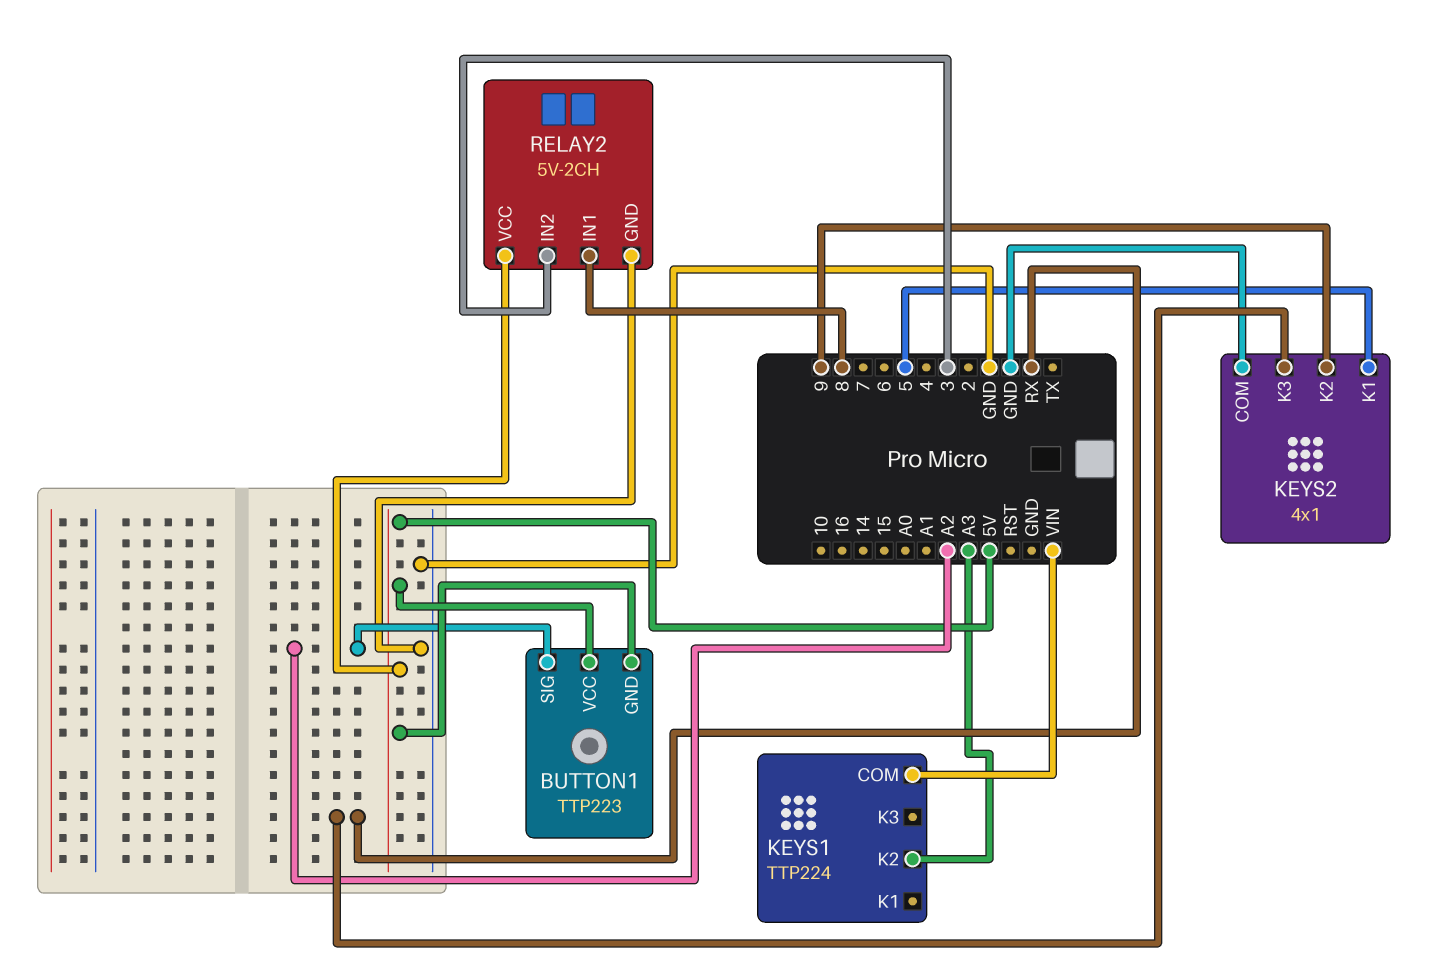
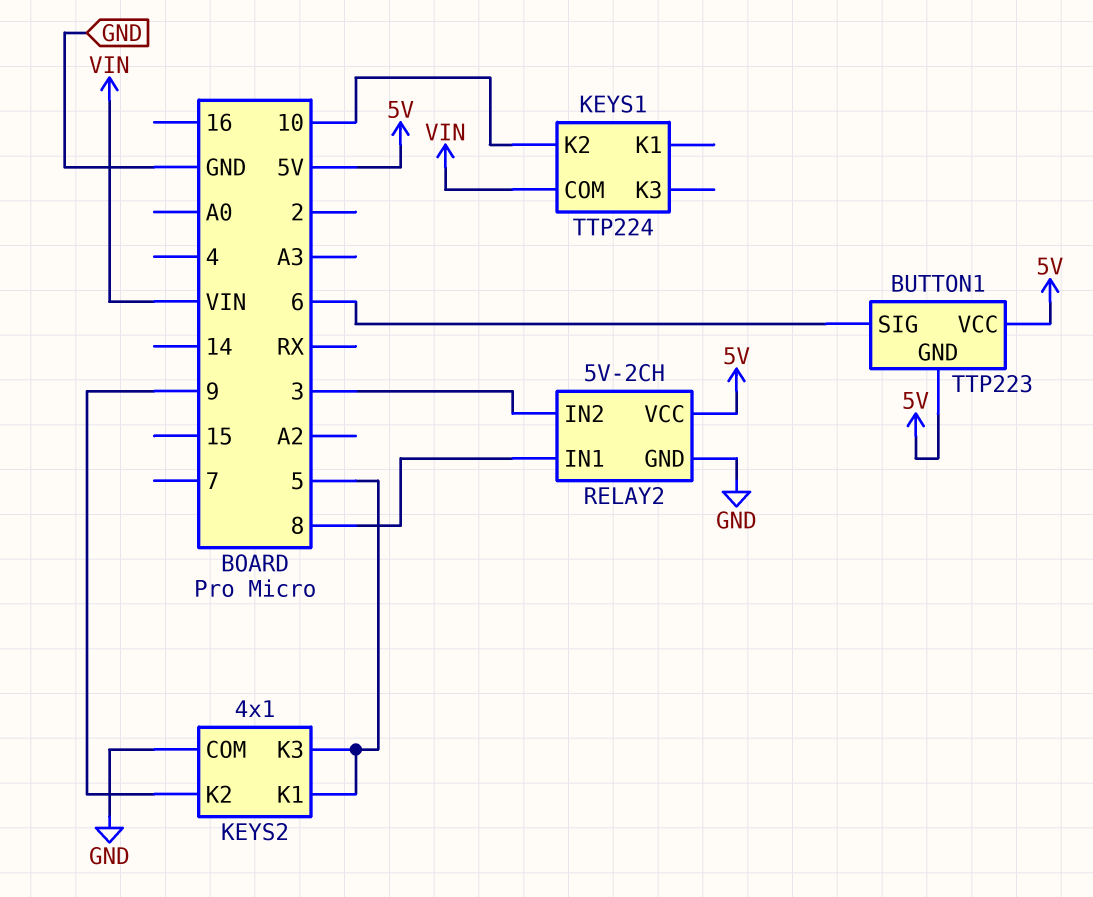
BUTTON1 pin SIG: A2 -> 6
KEYS1 pin K2: A3 -> 10
KEYS2 pin K3: RX -> 5

